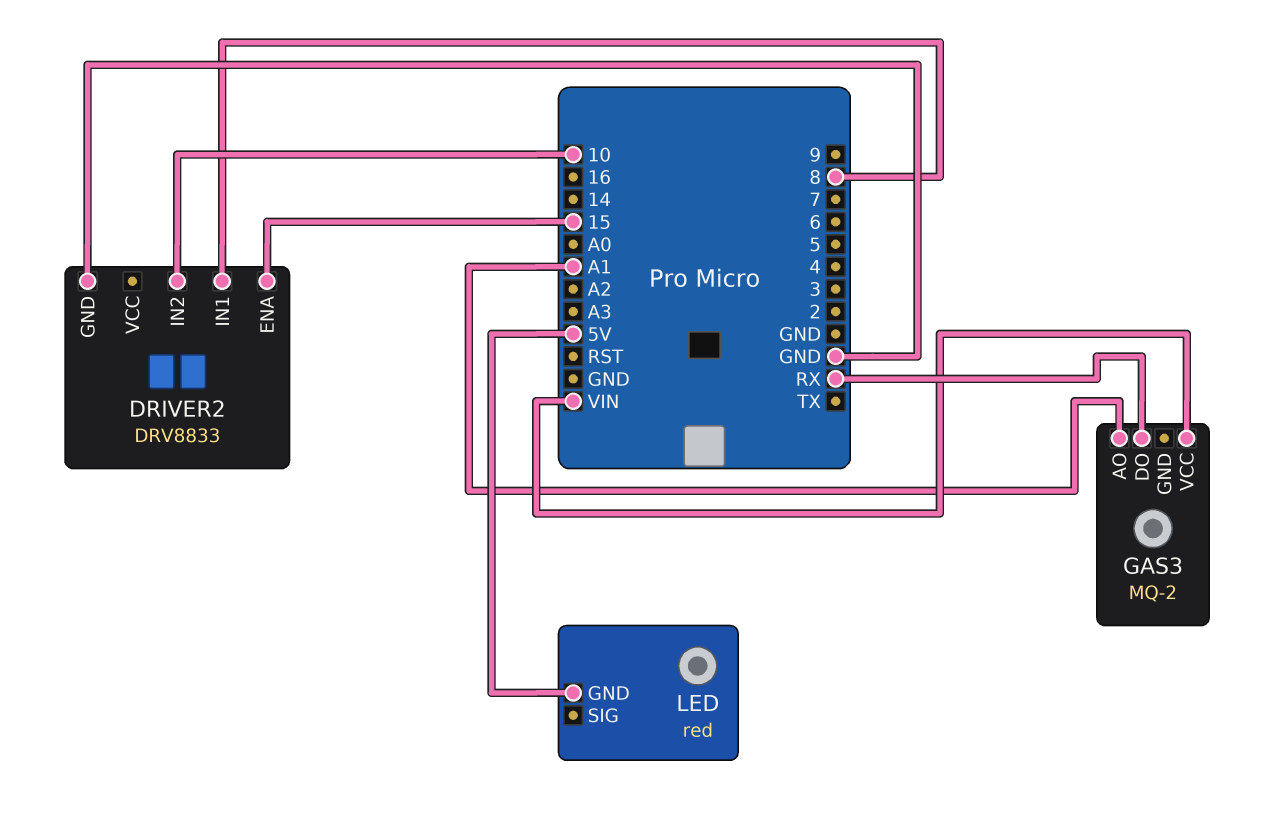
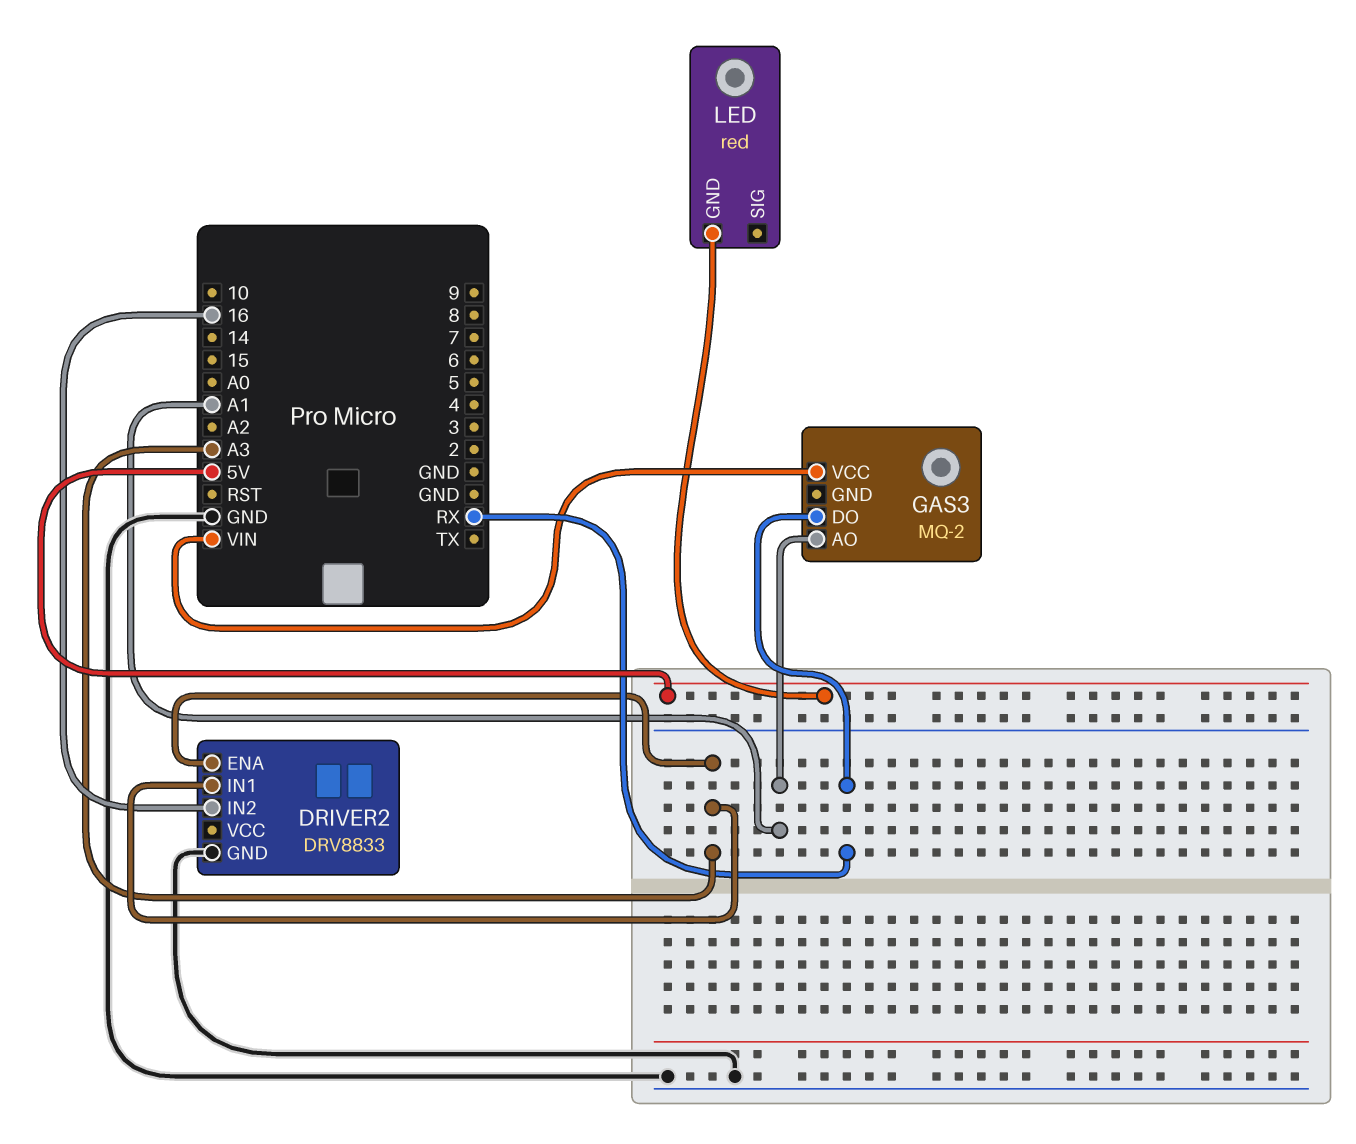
DRIVER2 pin ENA: 15 -> A3
DRIVER2 pin IN1: 8 -> A3
DRIVER2 pin IN2: 10 -> 16

